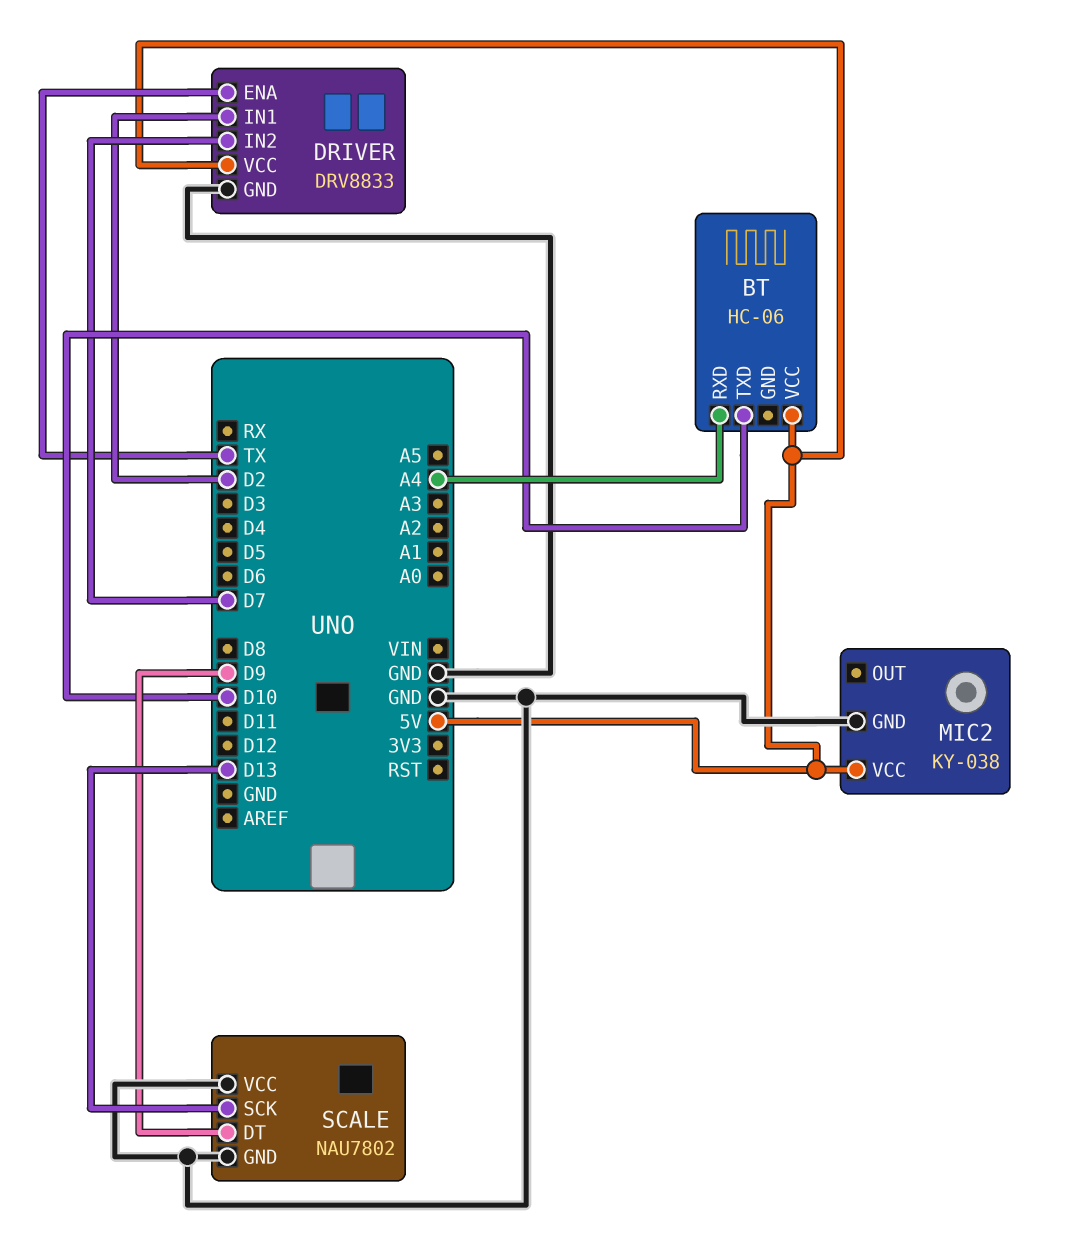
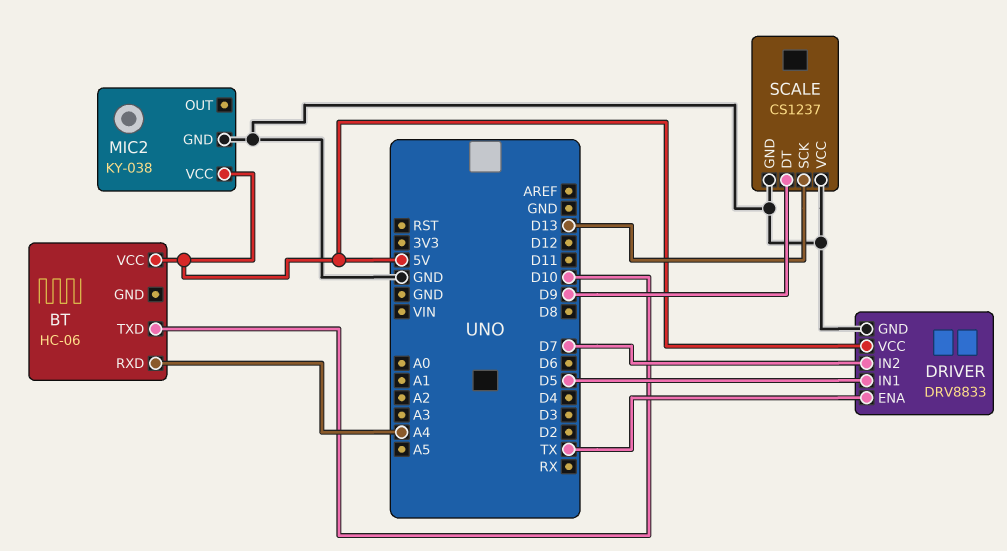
DRIVER pin IN1: D2 -> D5
SCALE: NAU7802 -> CS1237

